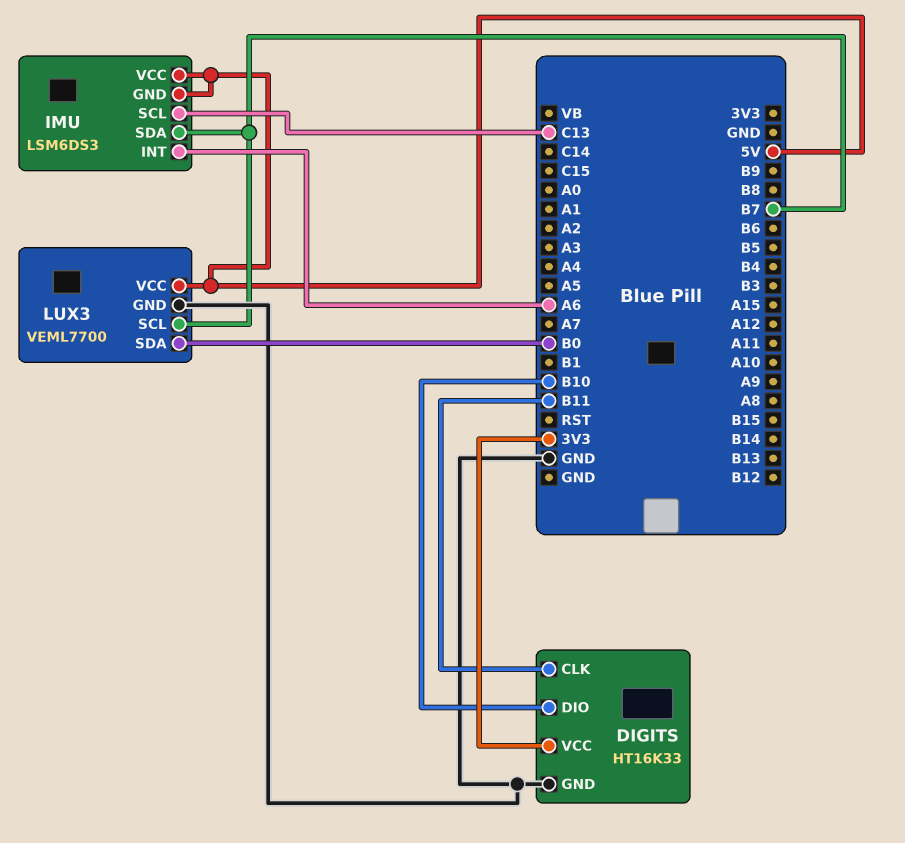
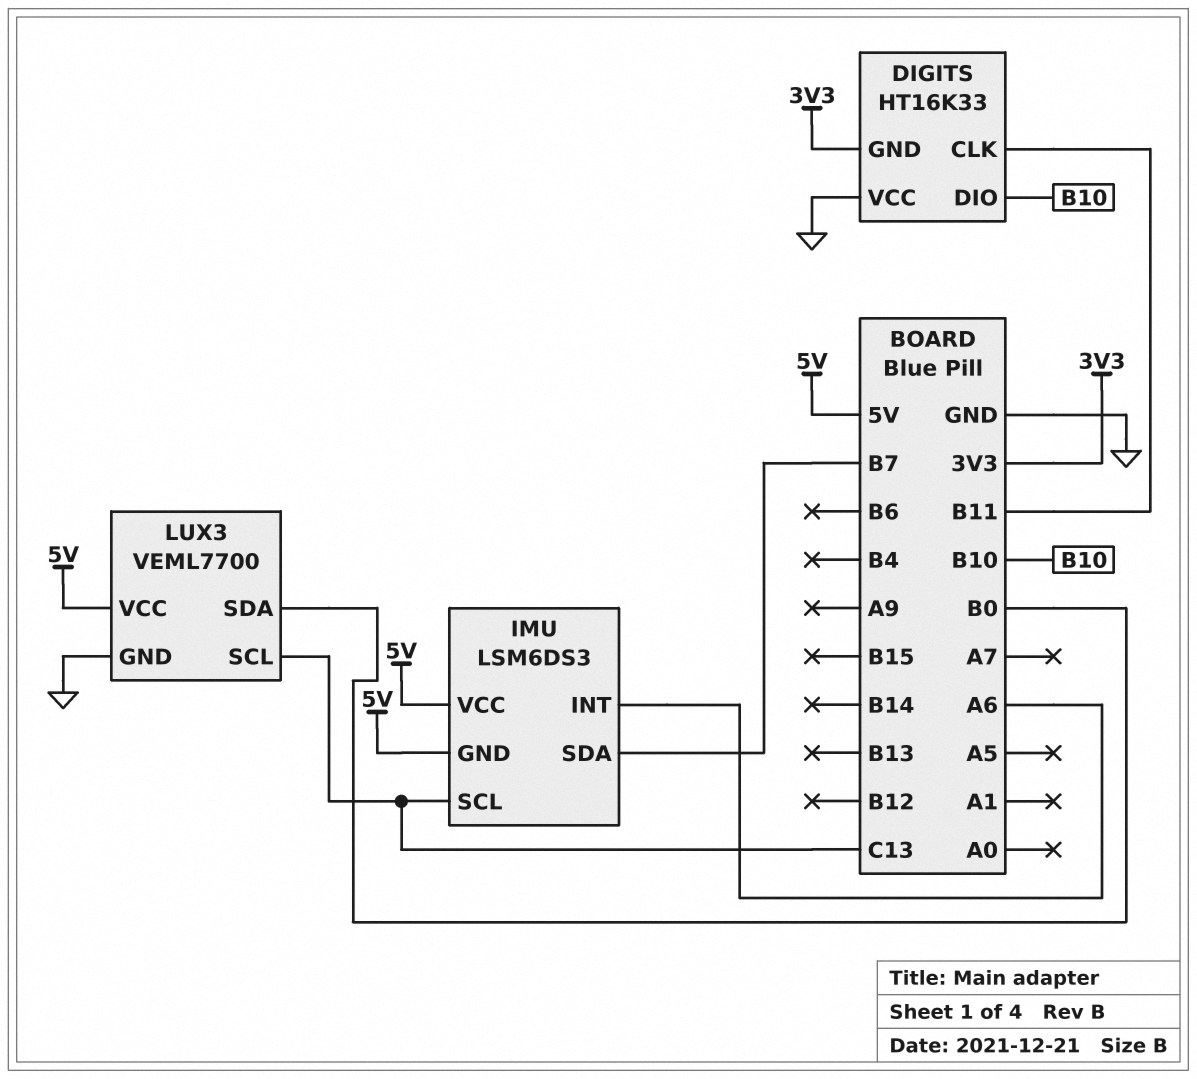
DIGITS pin GND: GND -> 3V3
DIGITS pin VCC: 3V3 -> GND
LUX3 pin SCL: B7 -> C13

